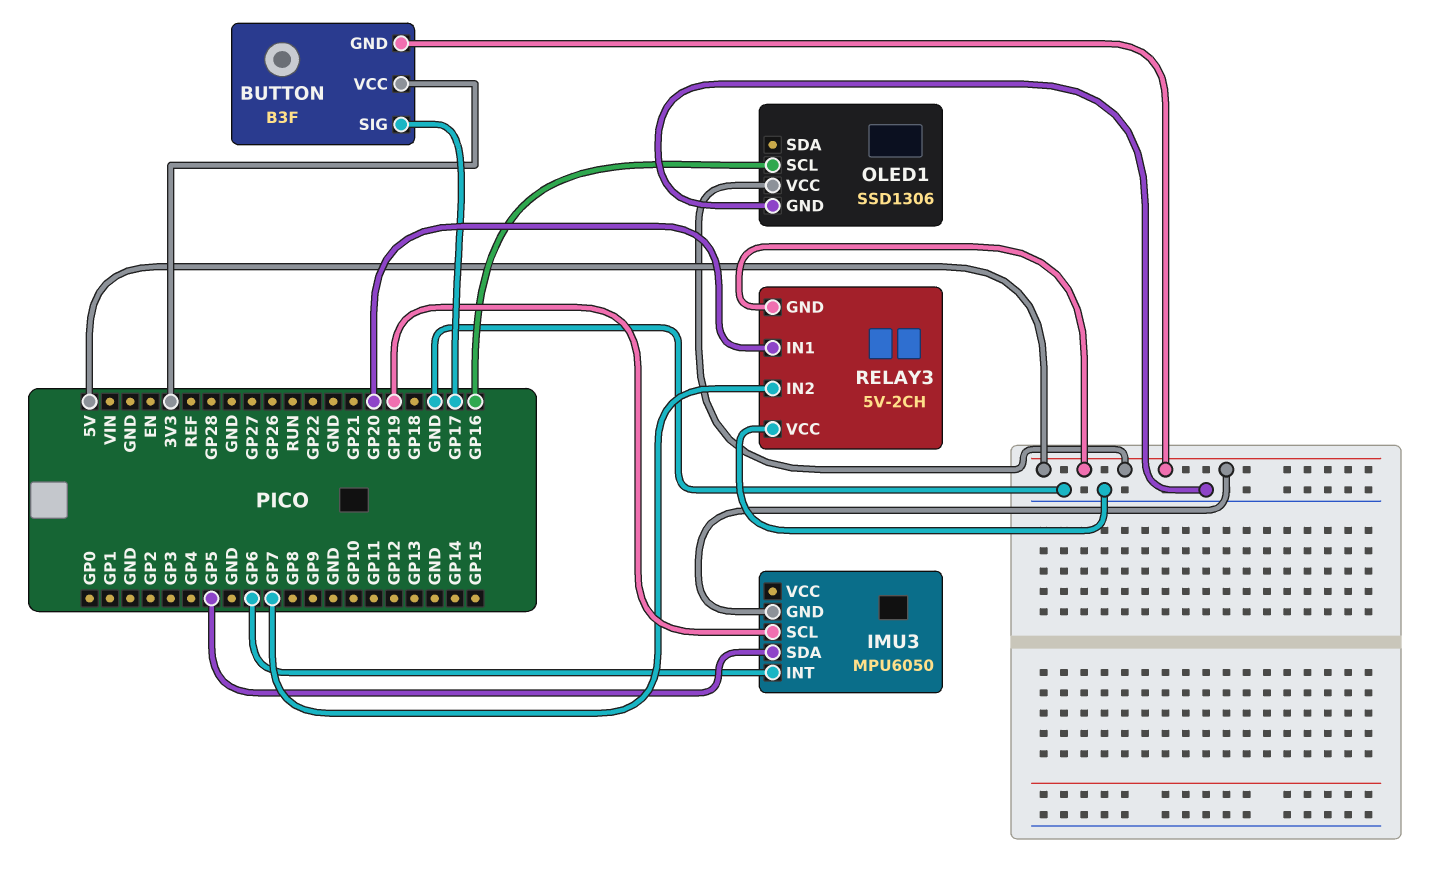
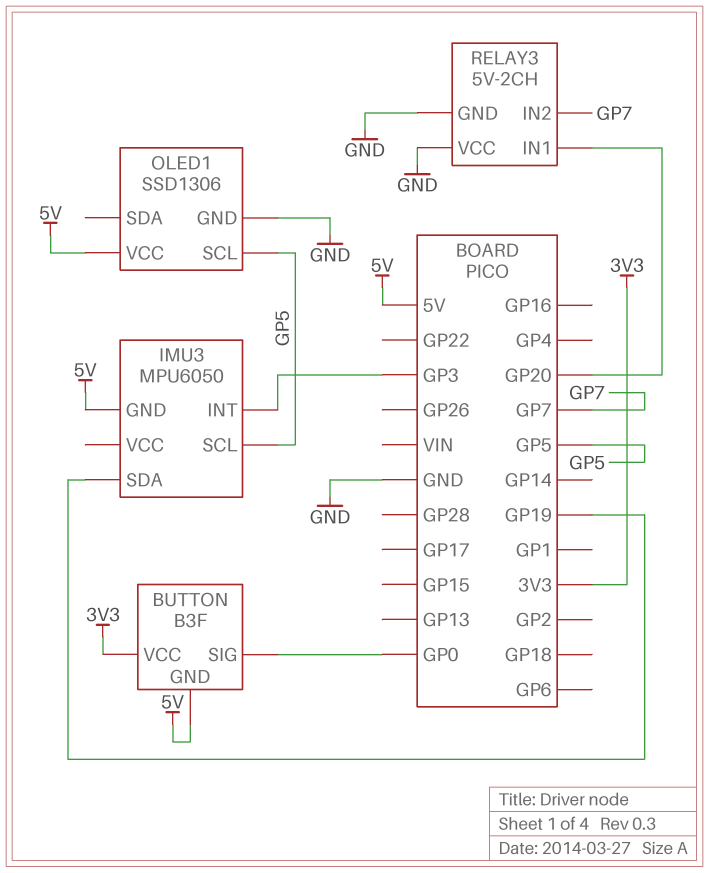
BUTTON pin SIG: GP17 -> GP0
IMU3 pin INT: GP6 -> GP3
IMU3 pin SCL: GP19 -> GP5
IMU3 pin SDA: GP5 -> GP19
OLED1 pin SCL: GP16 -> GP5
RELAY3 pin GND: 5V -> GND

